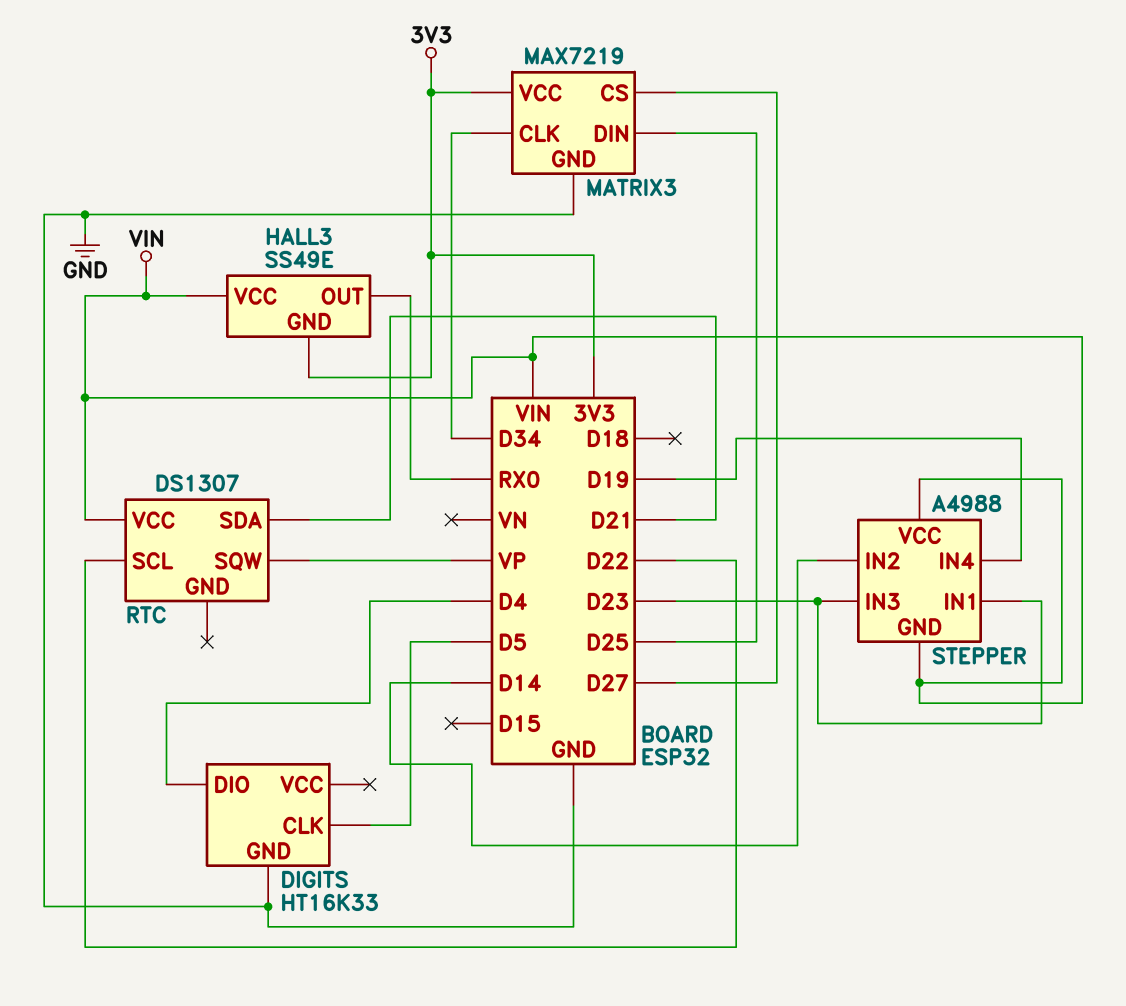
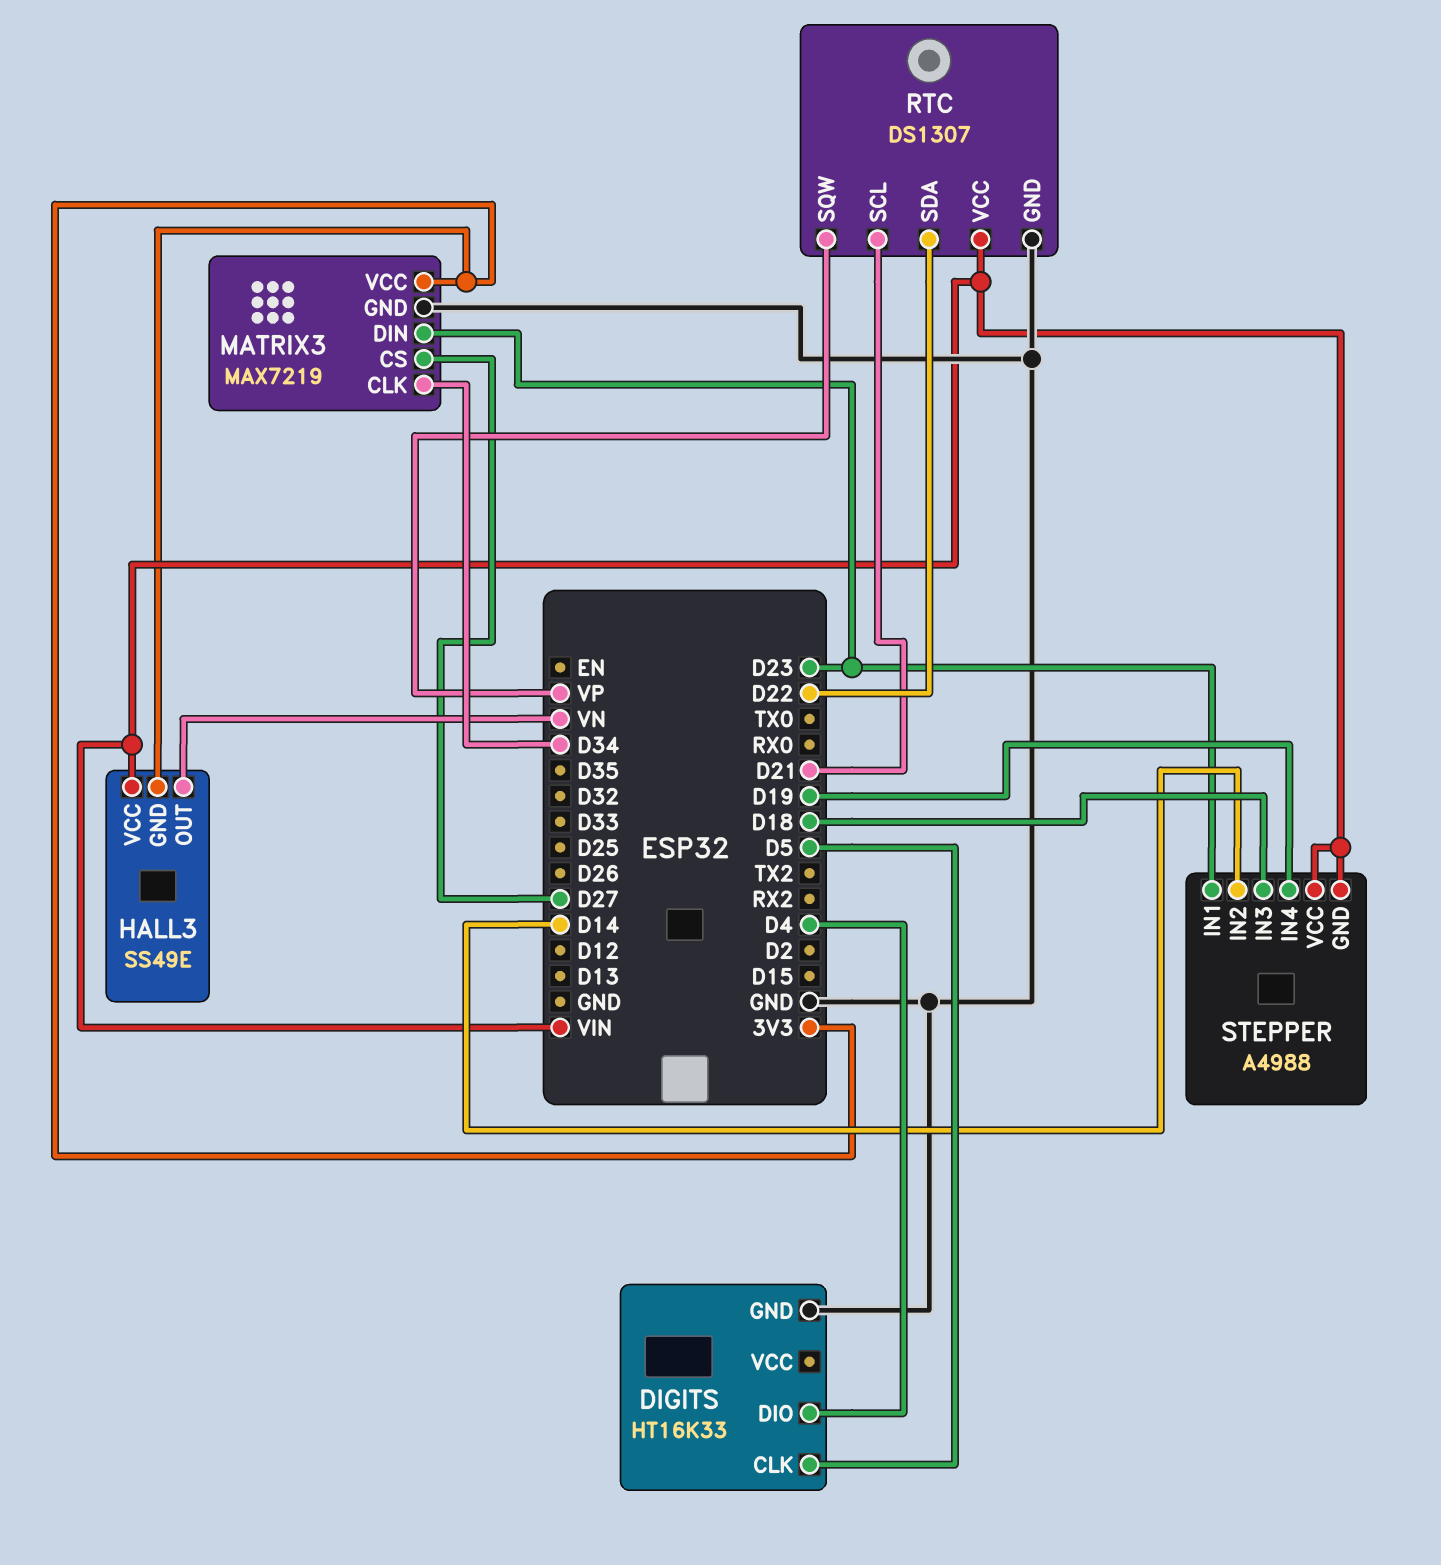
HALL3 pin OUT: RX0 -> VN
MATRIX3 pin DIN: D25 -> D23
RTC pin GND: none -> GND
RTC pin SCL: D22 -> D21
RTC pin SDA: D21 -> D22
STEPPER pin IN3: D23 -> D18

